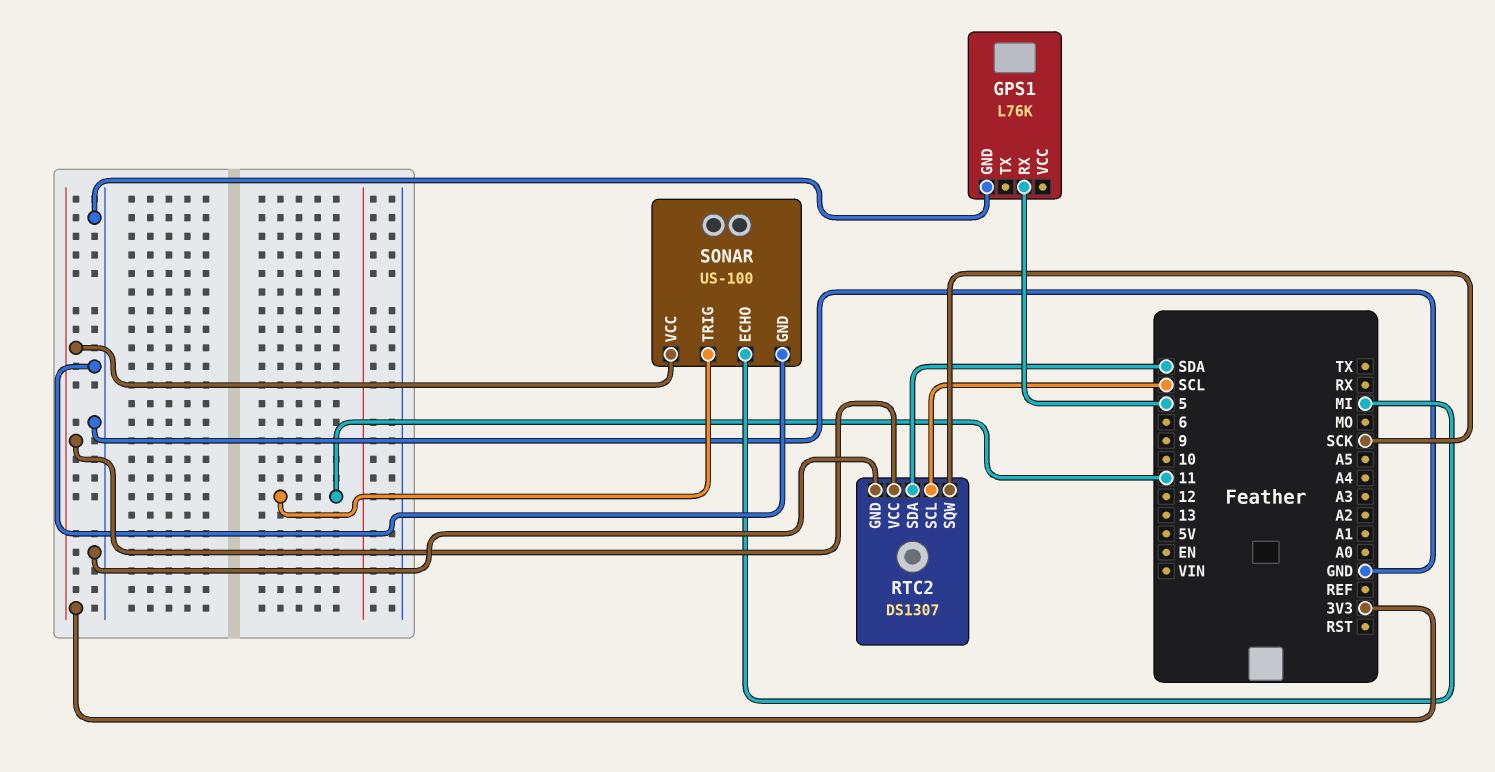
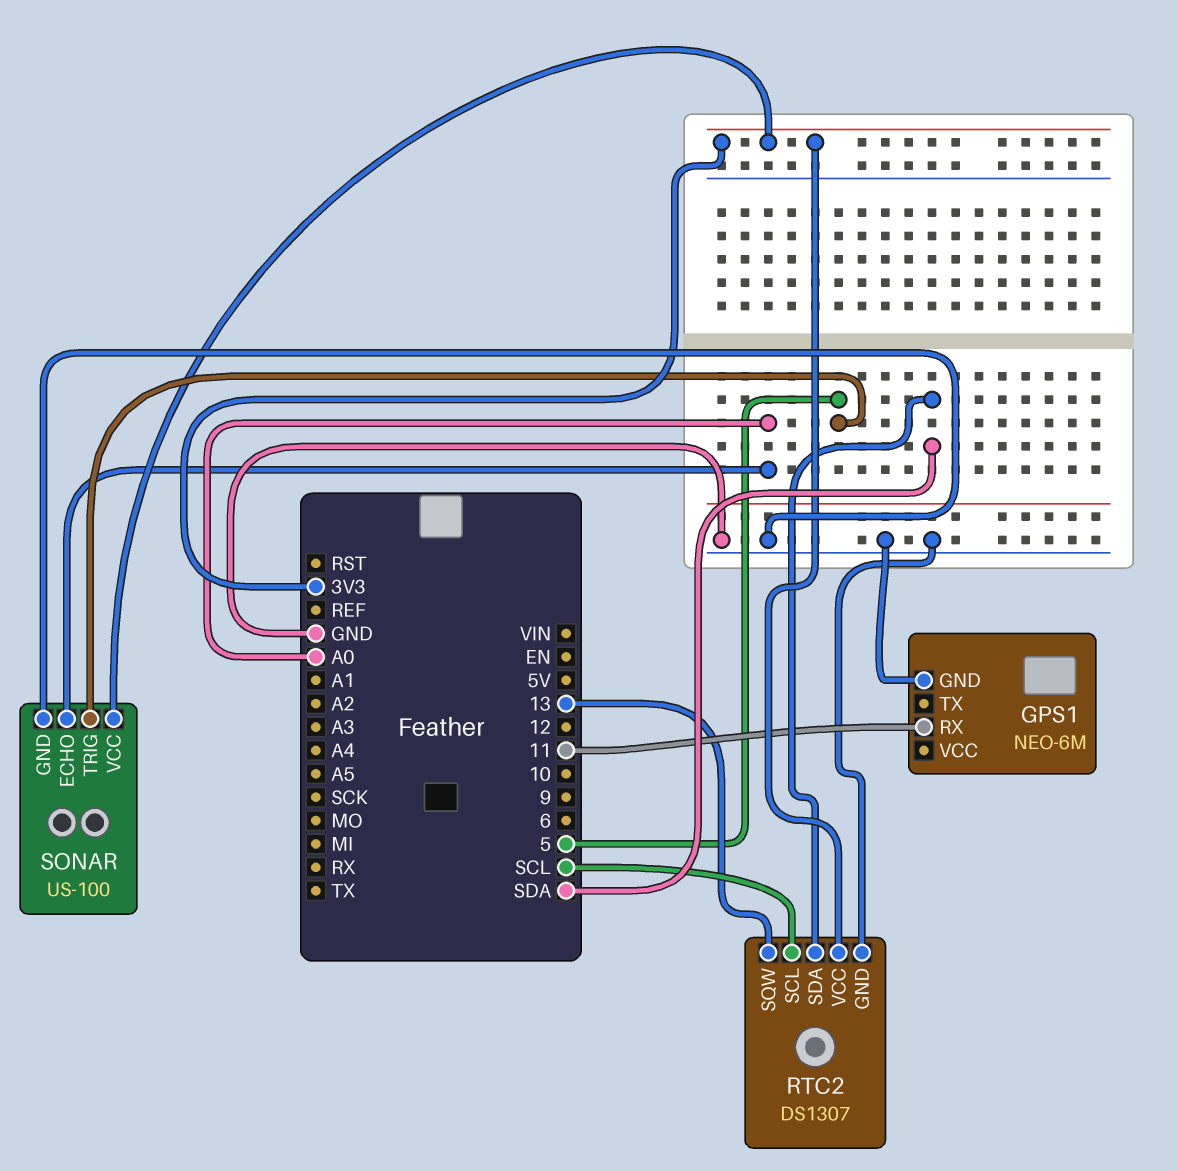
GPS1: L76K -> NEO-6M
GPS1 pin RX: 5 -> 11
RTC2 pin SQW: SCK -> 13
SONAR pin ECHO: MI -> A0
SONAR pin TRIG: 11 -> 5

